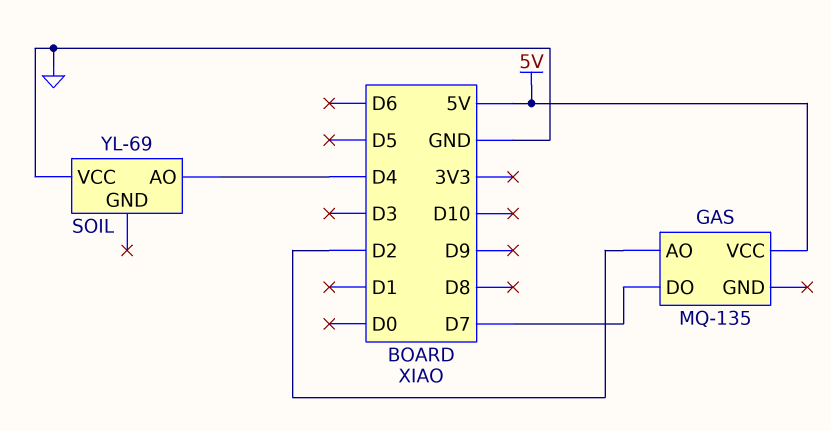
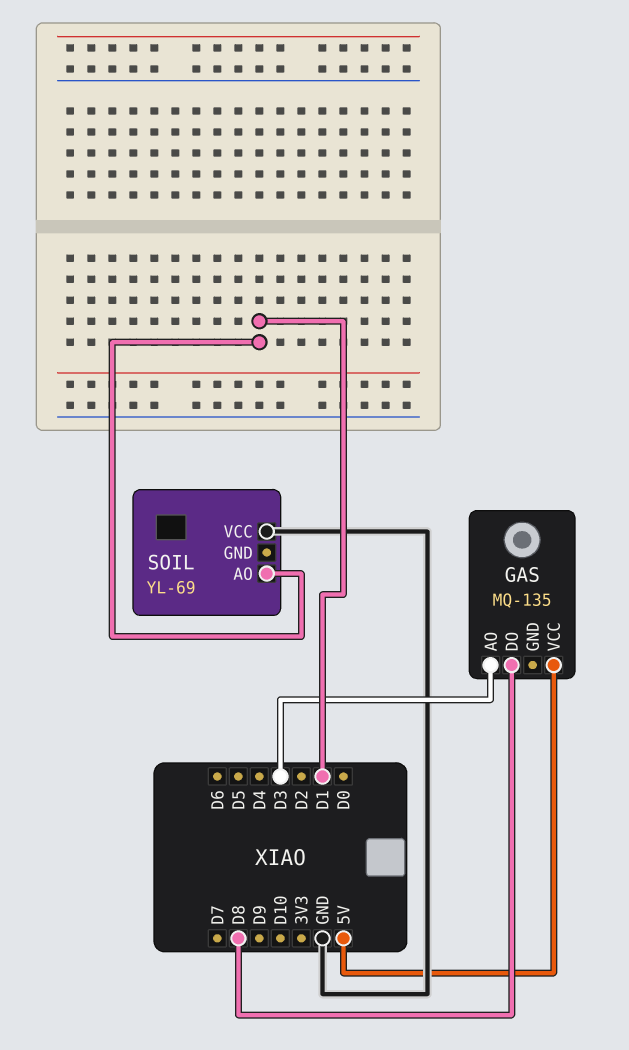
GAS pin AO: D2 -> D3
GAS pin DO: D7 -> D8
SOIL pin AO: D4 -> D1

